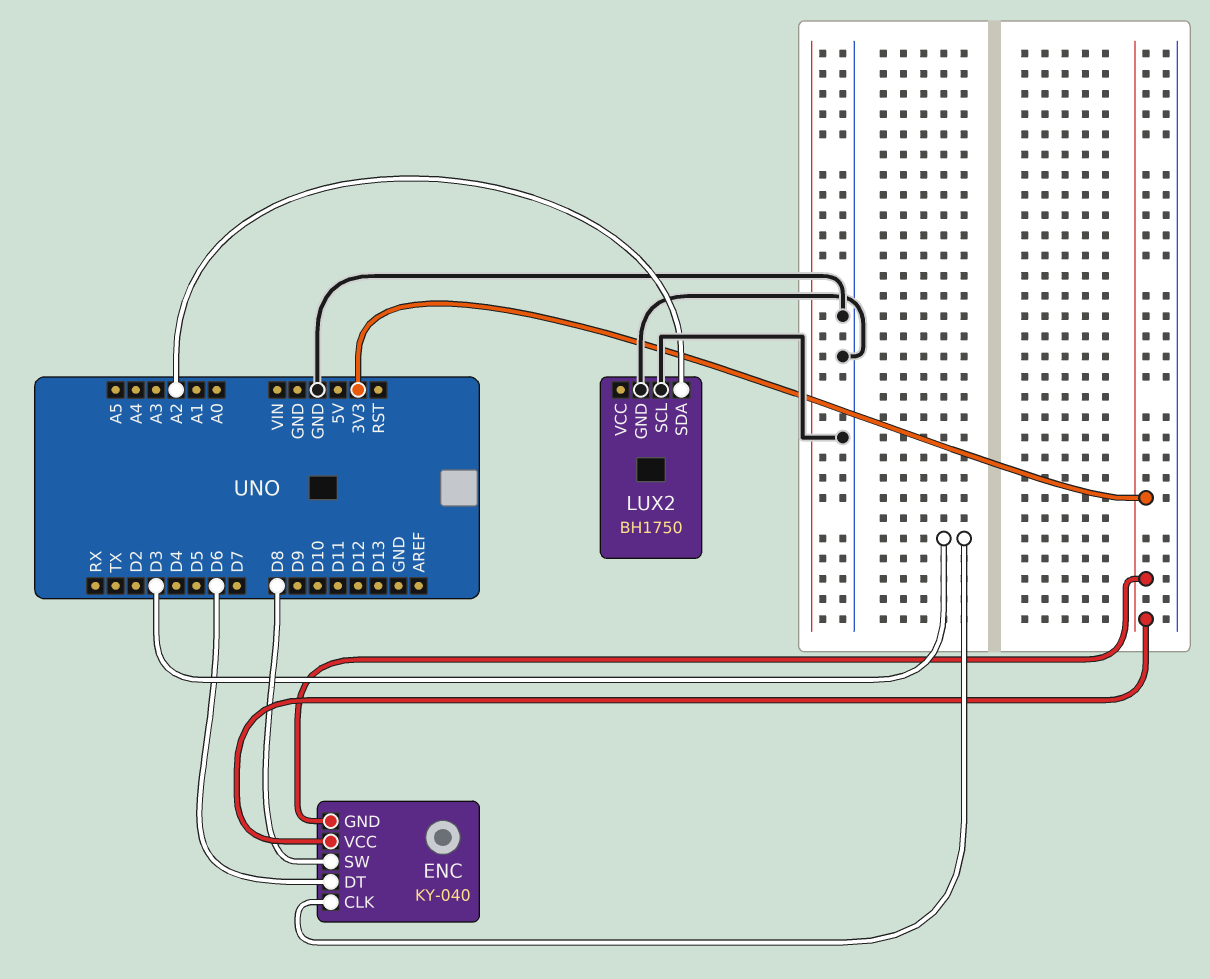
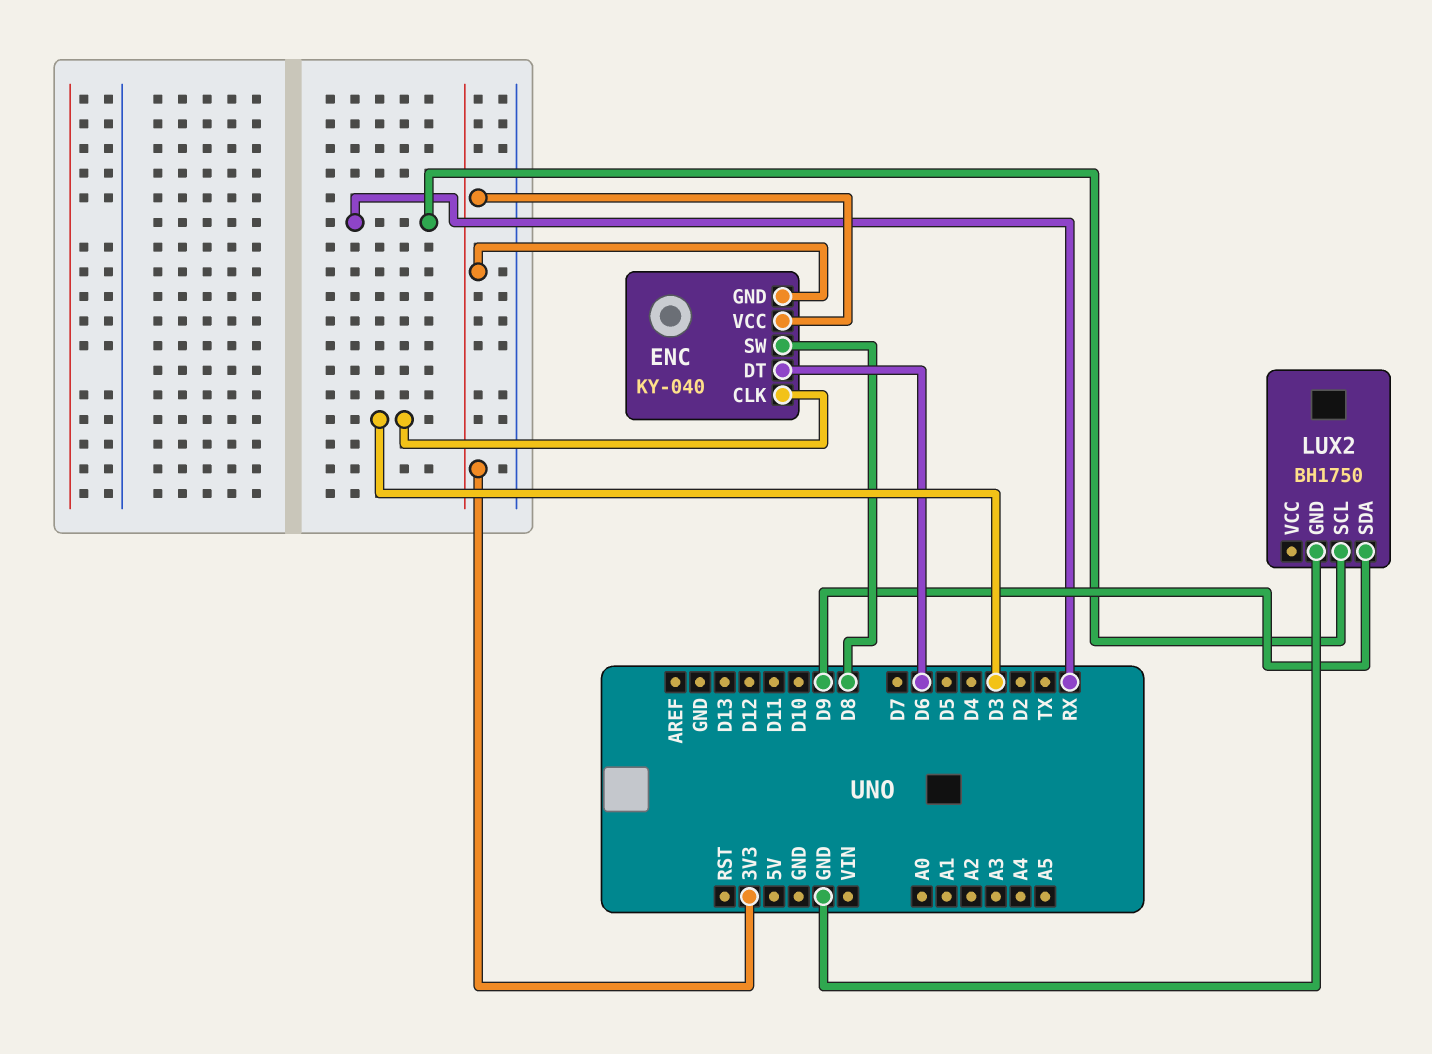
LUX2 pin SCL: GND -> RX
LUX2 pin SDA: A2 -> D9

